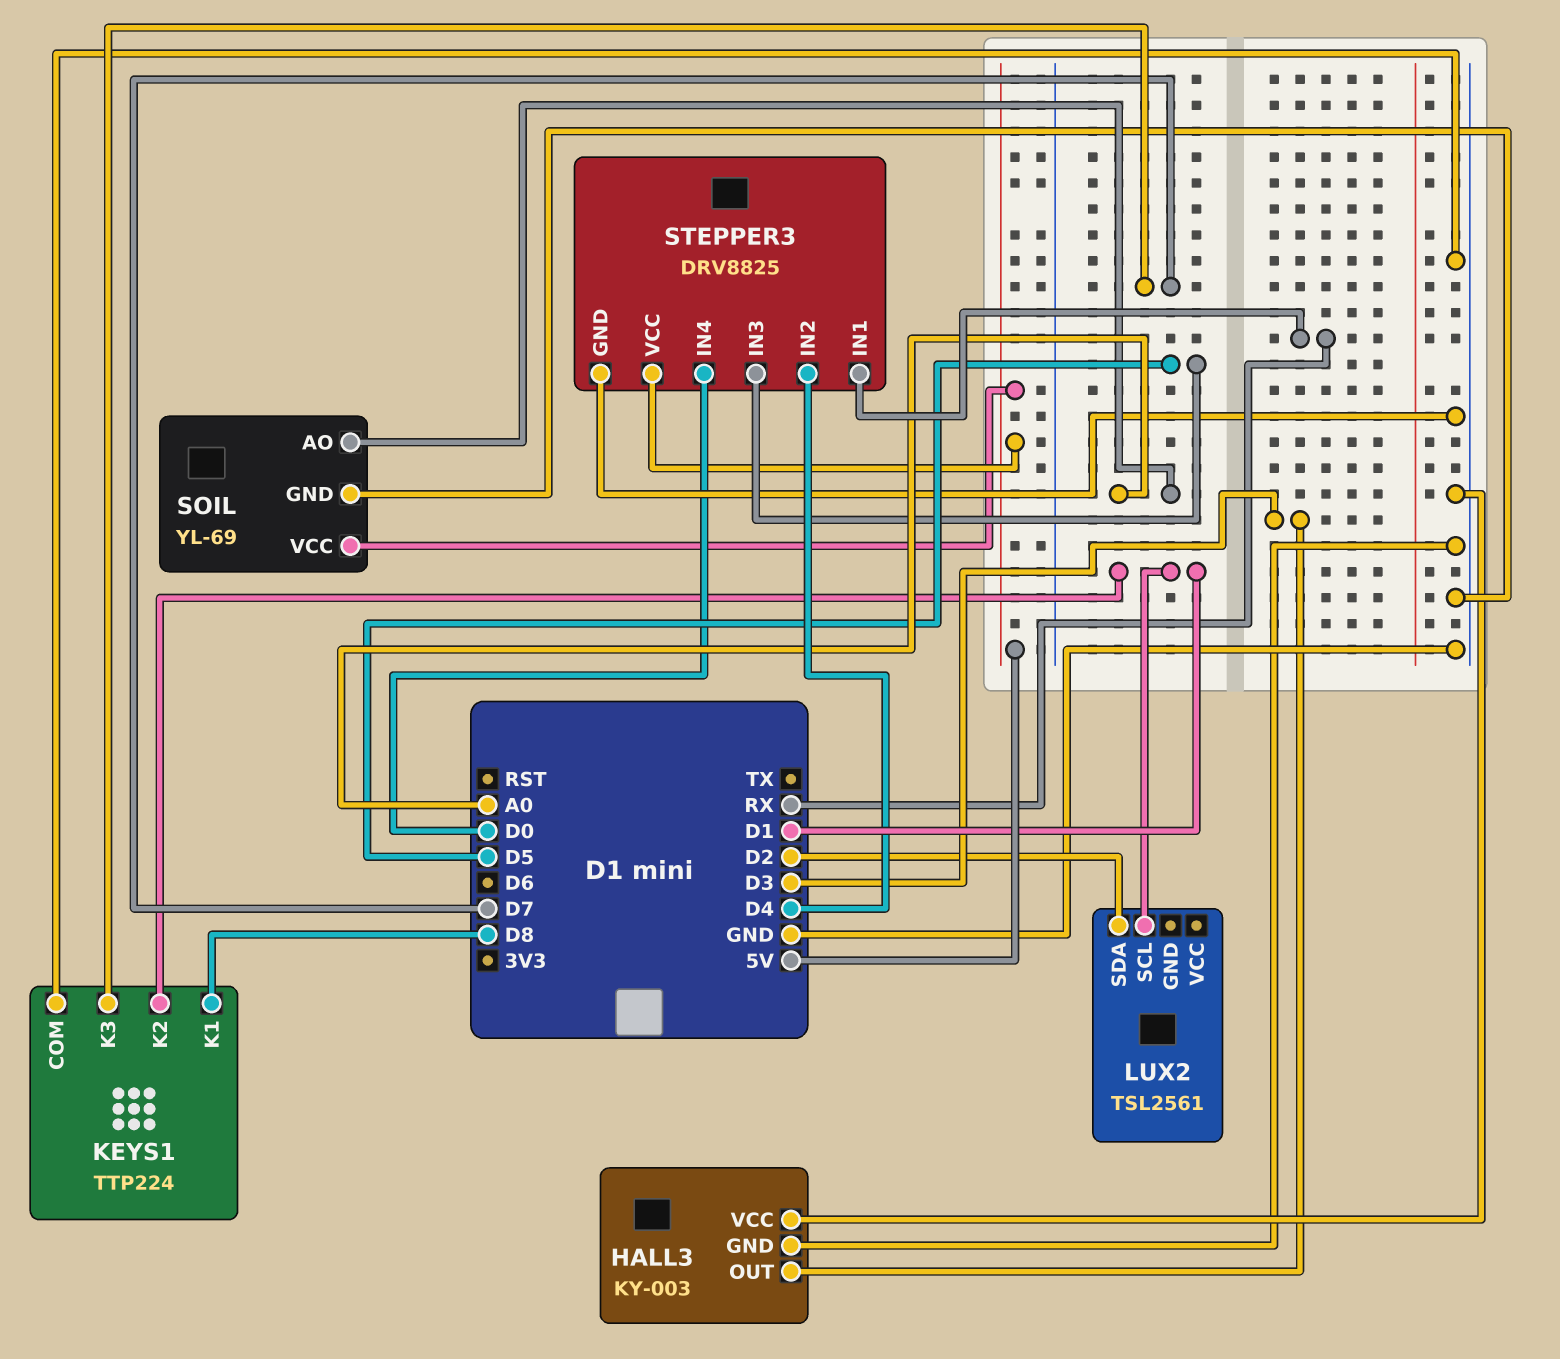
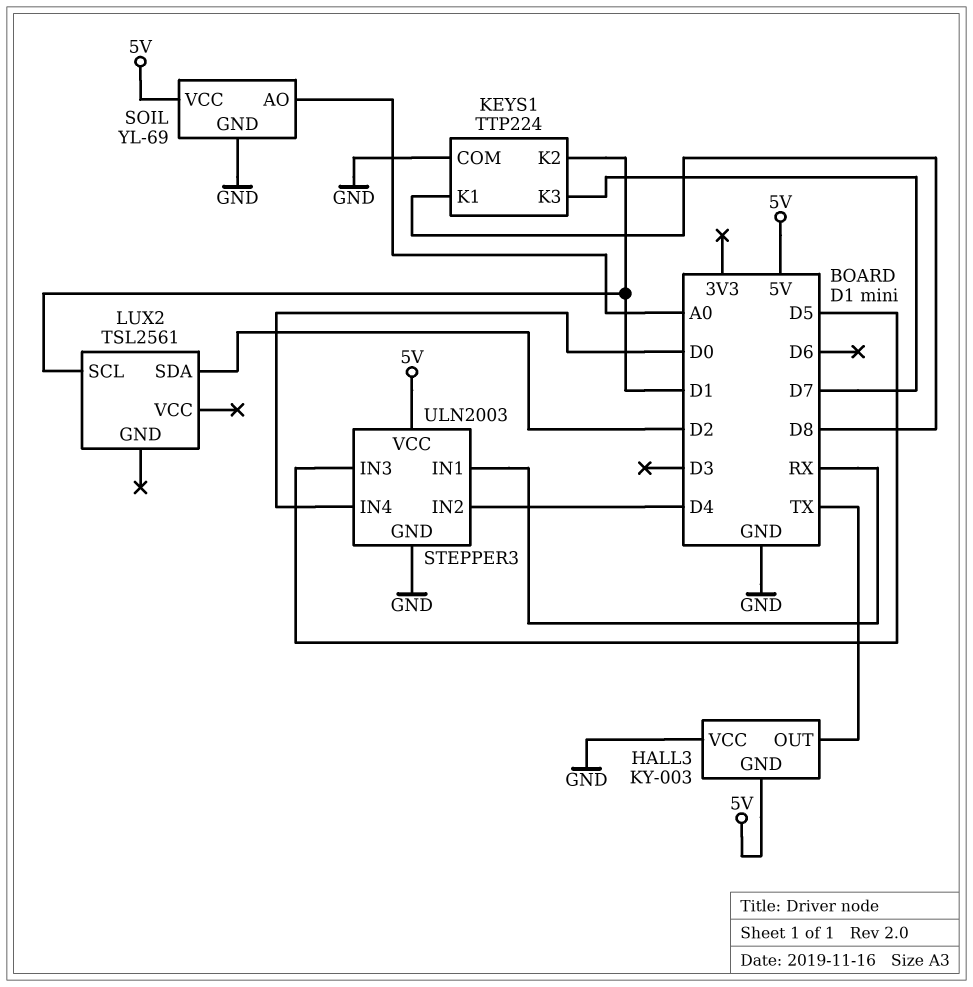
HALL3 pin GND: GND -> 5V
HALL3 pin OUT: D3 -> TX
STEPPER3: DRV8825 -> ULN2003

